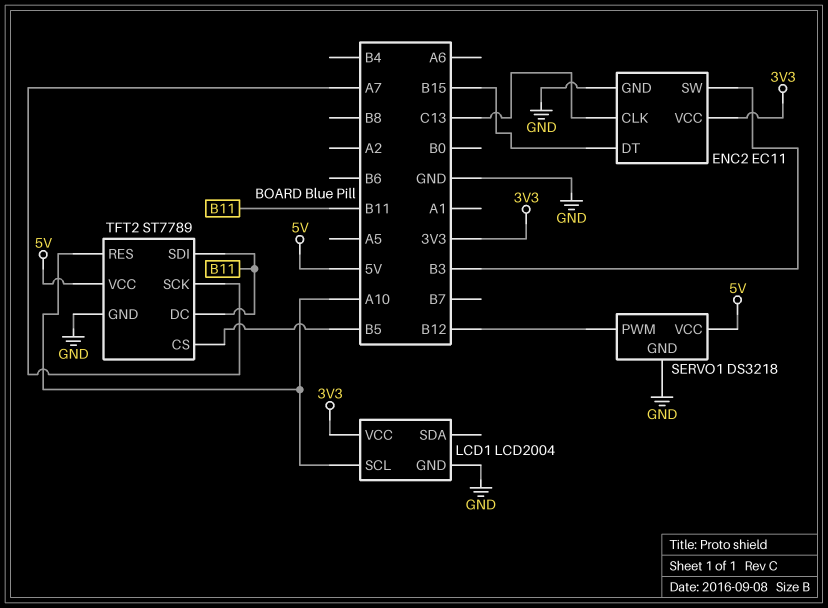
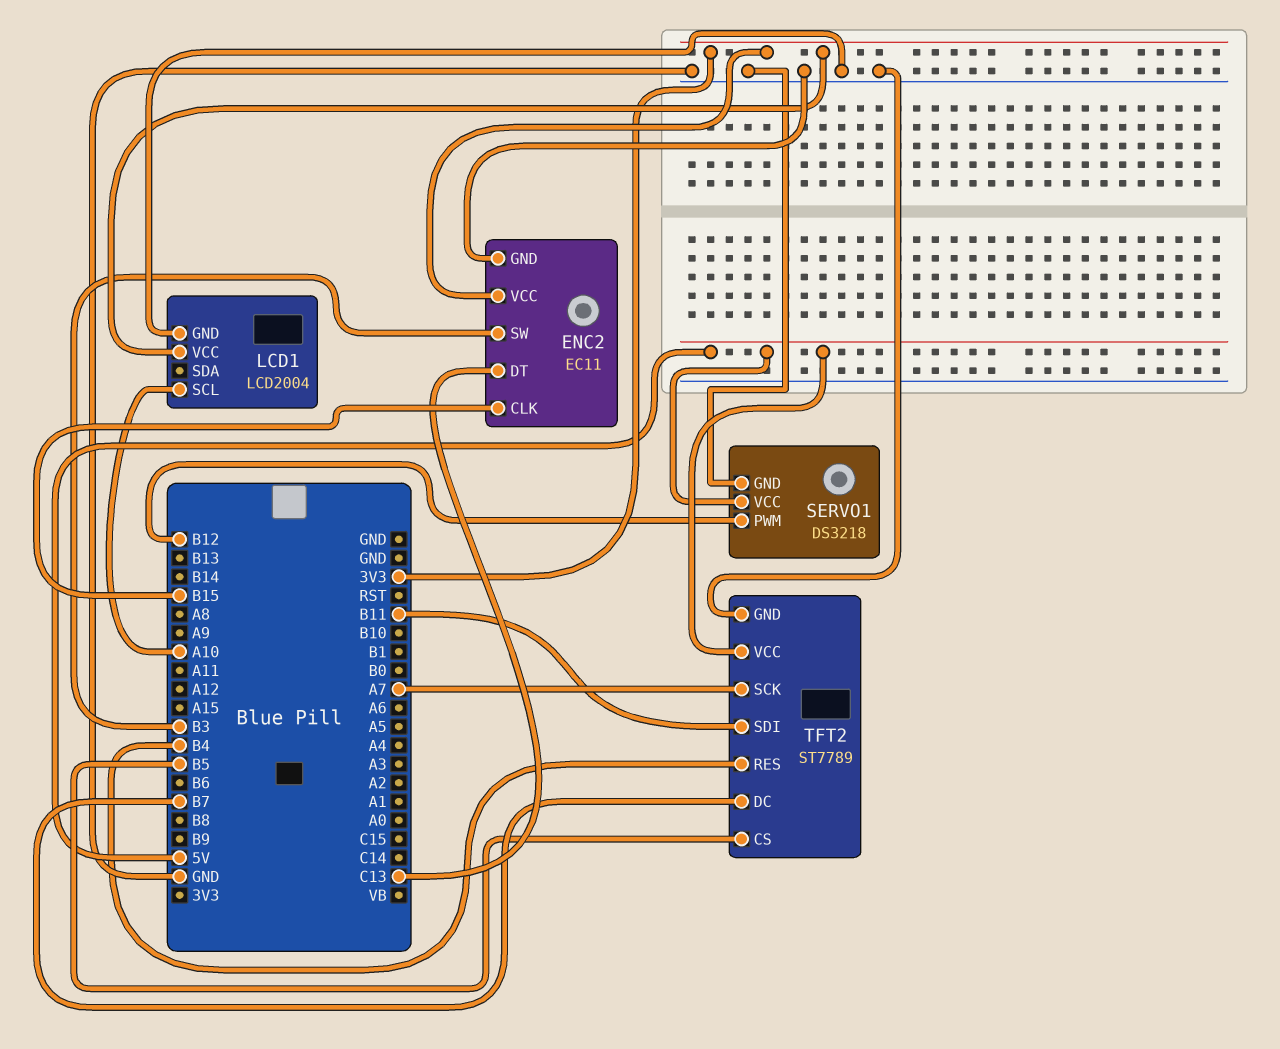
ENC2 pin CLK: C13 -> B15
ENC2 pin DT: B15 -> C13
TFT2 pin DC: B11 -> B7
TFT2 pin RES: A10 -> B4

